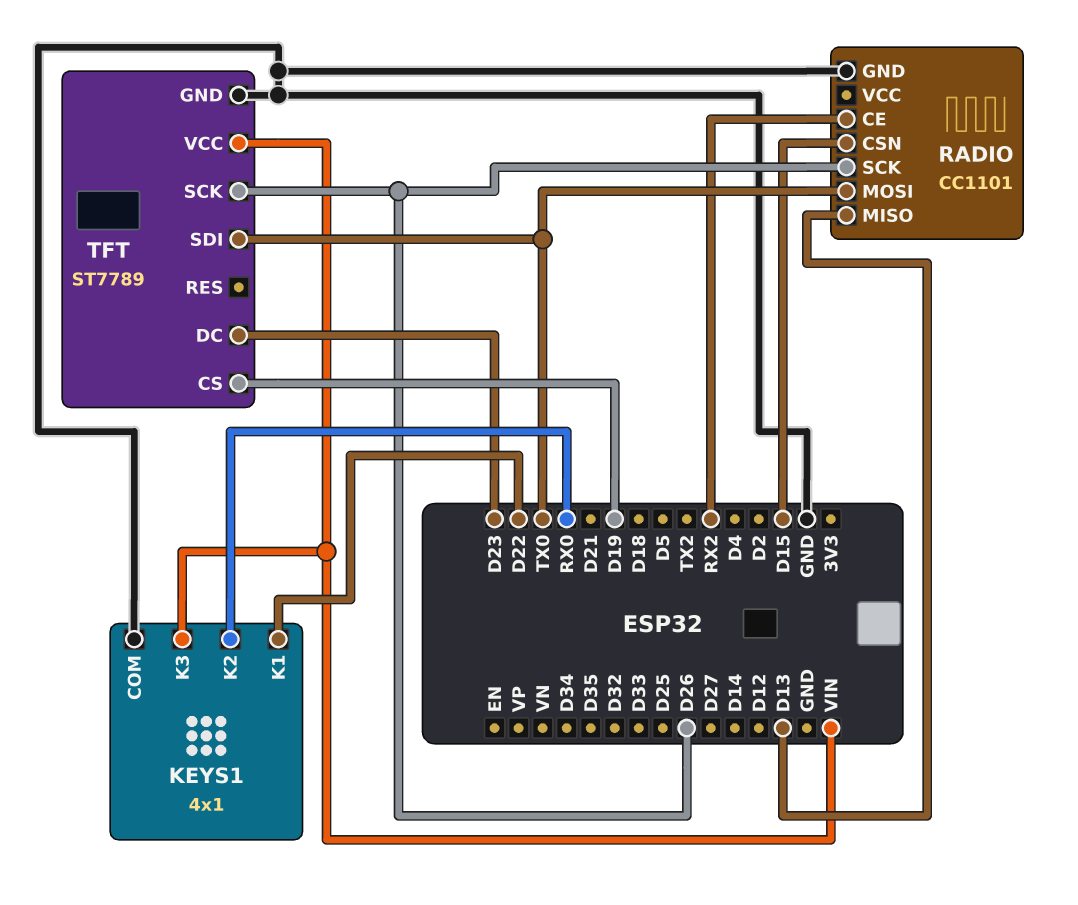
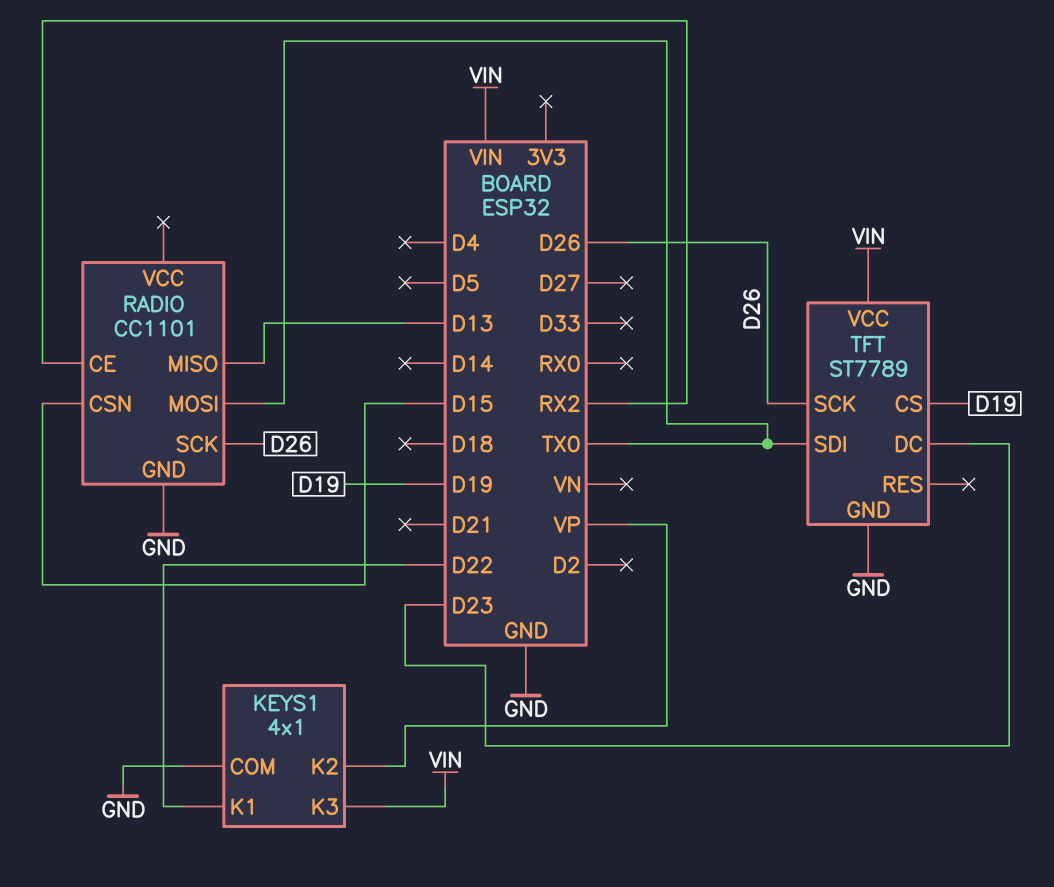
KEYS1 pin K2: RX0 -> VP

